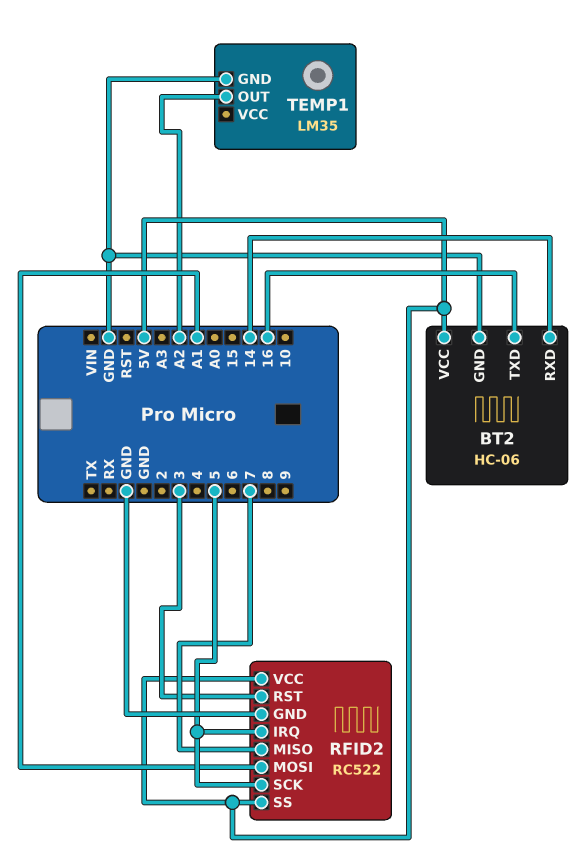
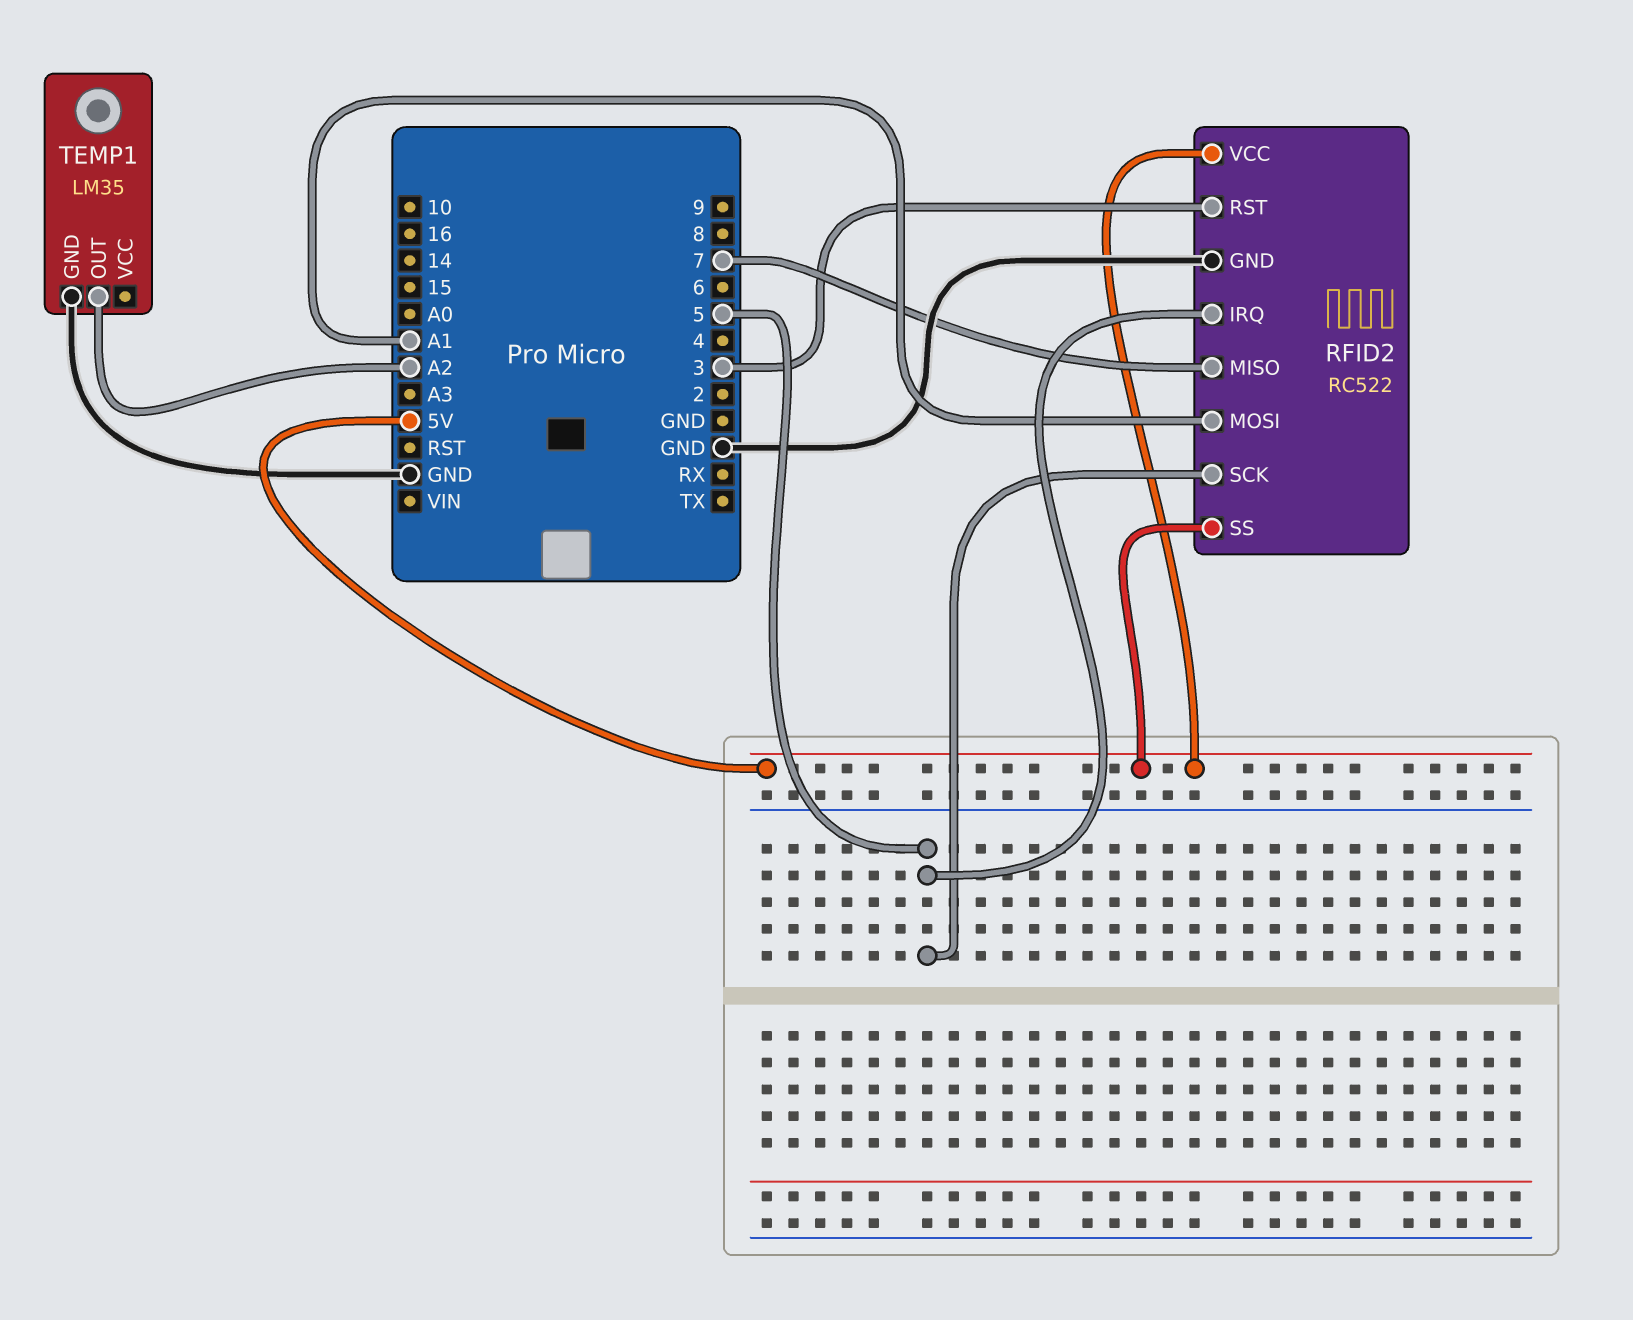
BT2: HC-06 -> none
BT2 pin GND: GND -> none
BT2 pin RXD: 14 -> none
BT2 pin TXD: 16 -> none
BT2 pin VCC: 5V -> none

